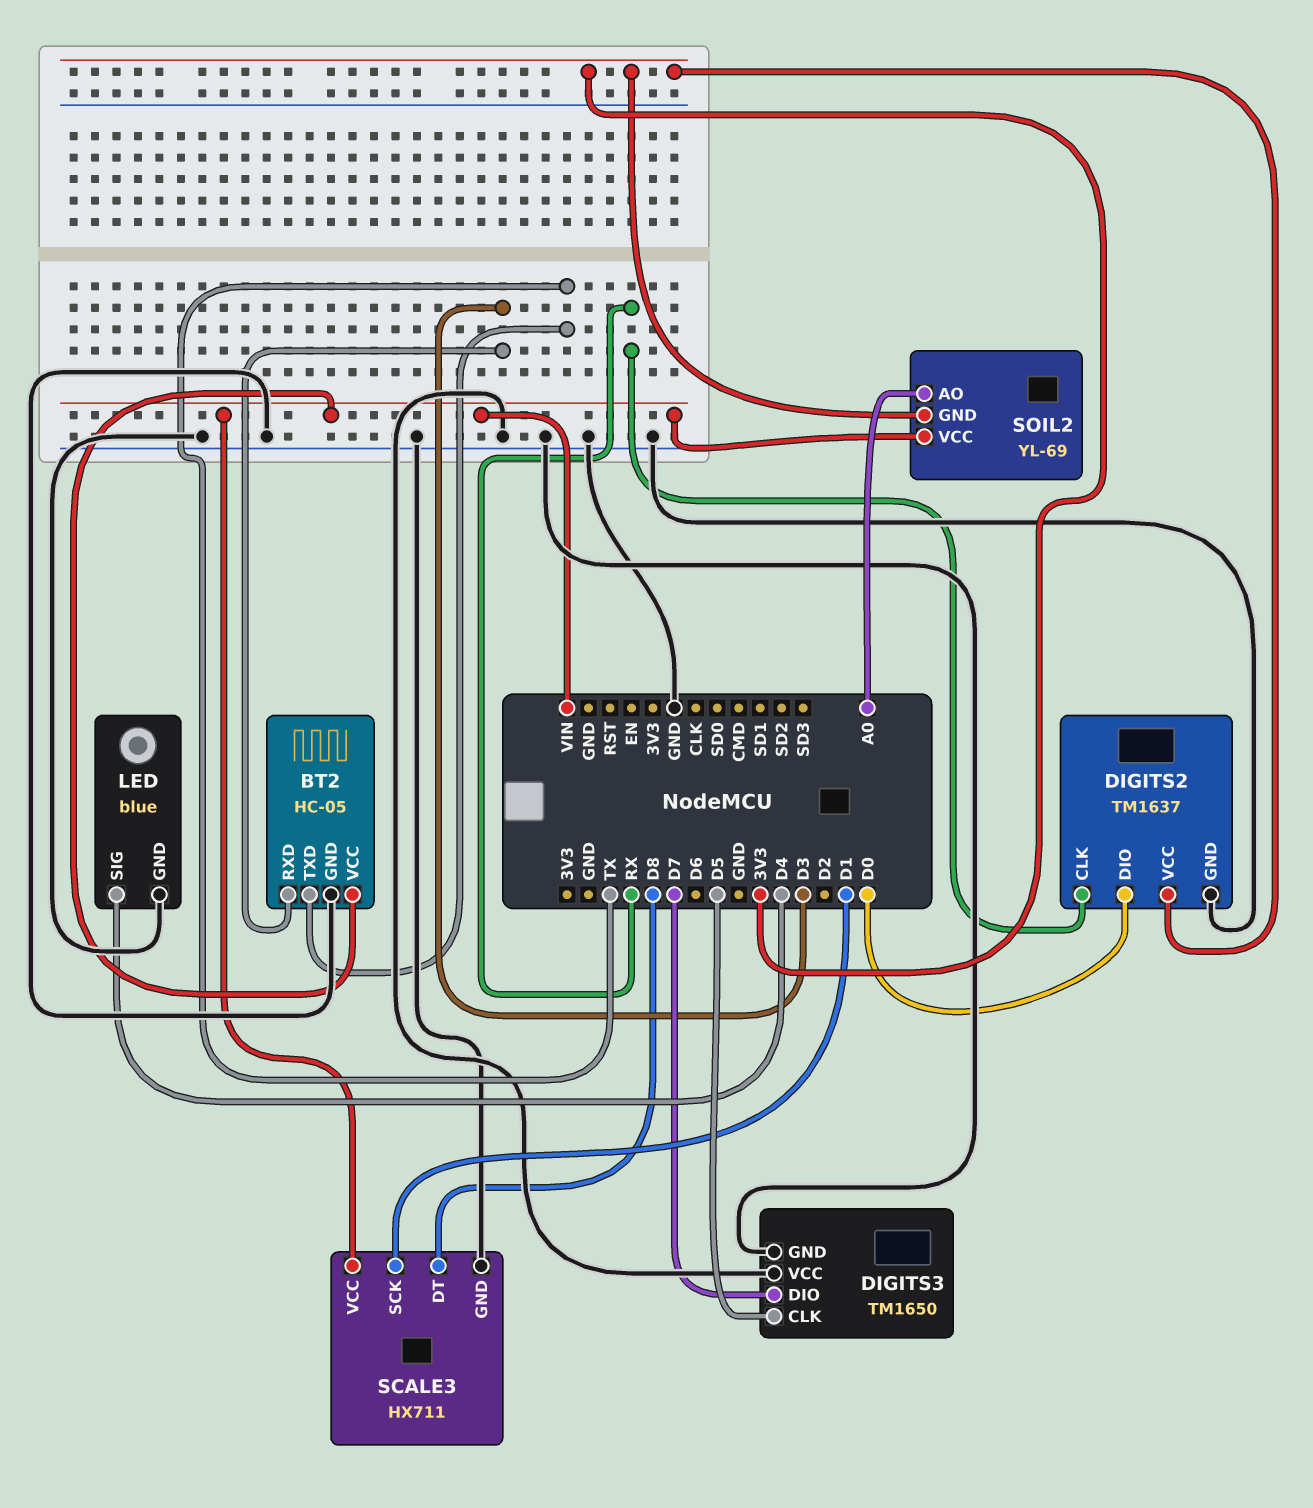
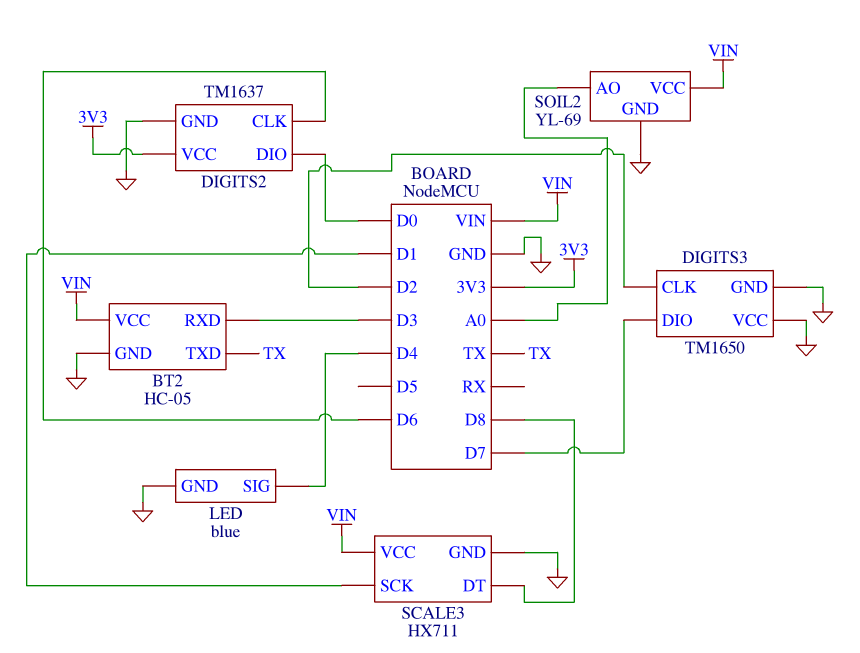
DIGITS2 pin CLK: RX -> D6
DIGITS3 pin CLK: D5 -> D2
SOIL2 pin GND: 3V3 -> GND

